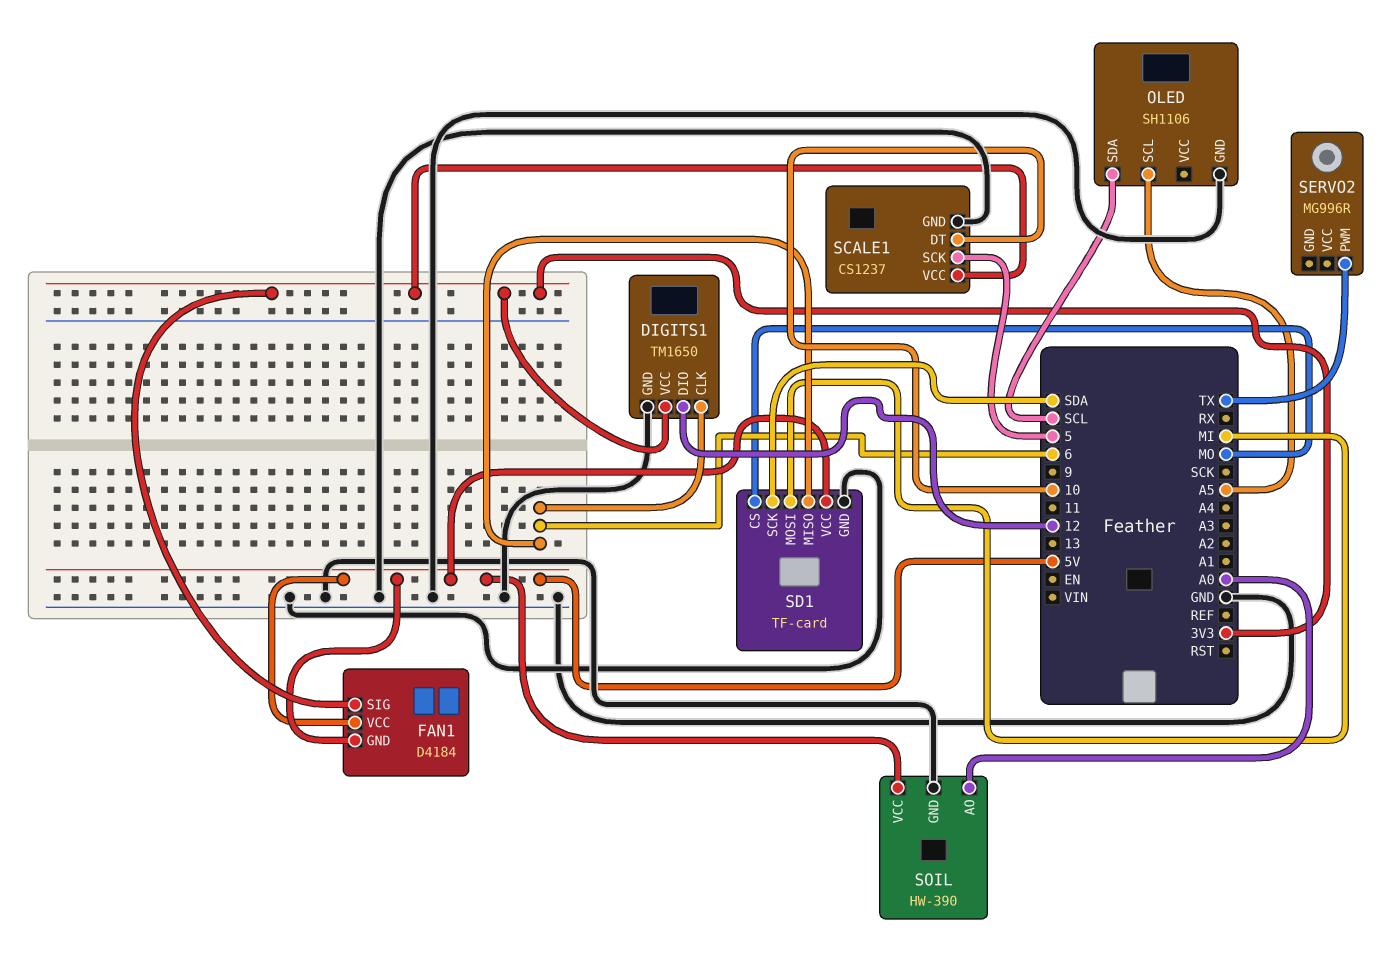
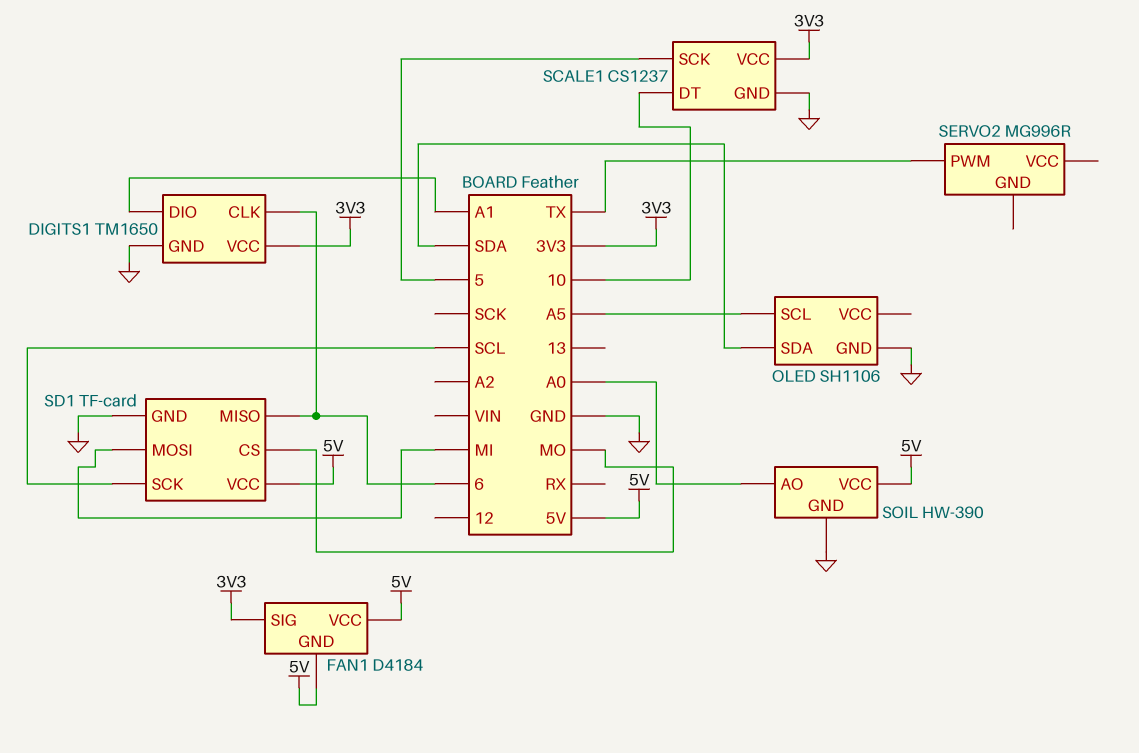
DIGITS1 pin DIO: 12 -> A1
OLED pin SDA: SCL -> SDA
SD1 pin SCK: SDA -> SCL

